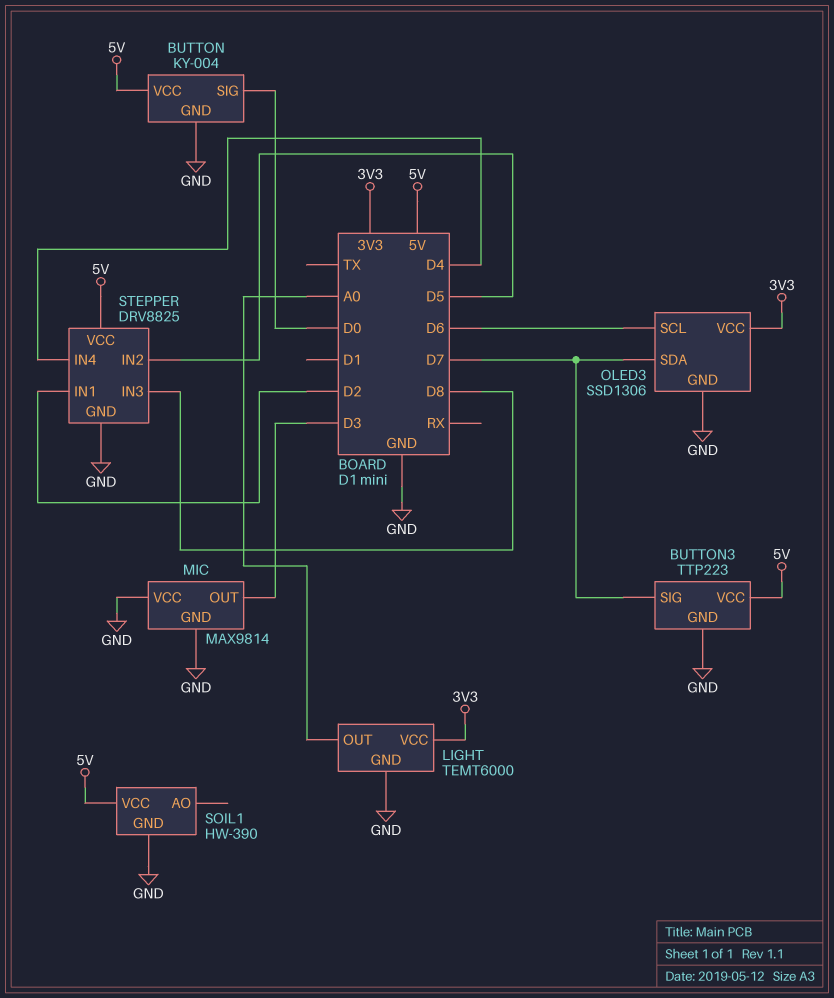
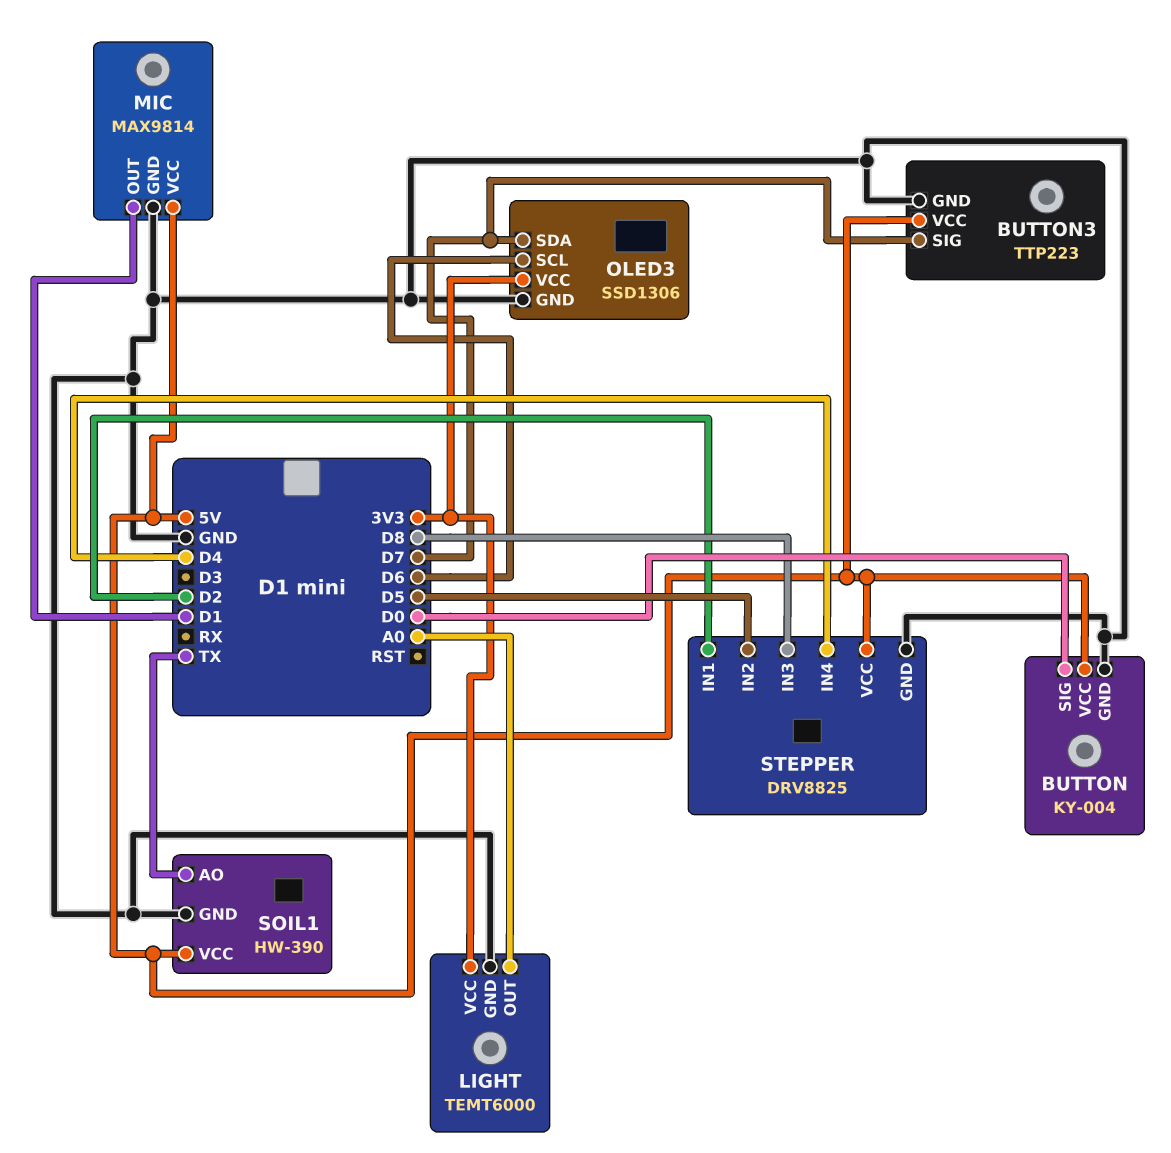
MIC pin OUT: D3 -> D1
MIC pin VCC: GND -> 5V
SOIL1 pin AO: none -> TX

